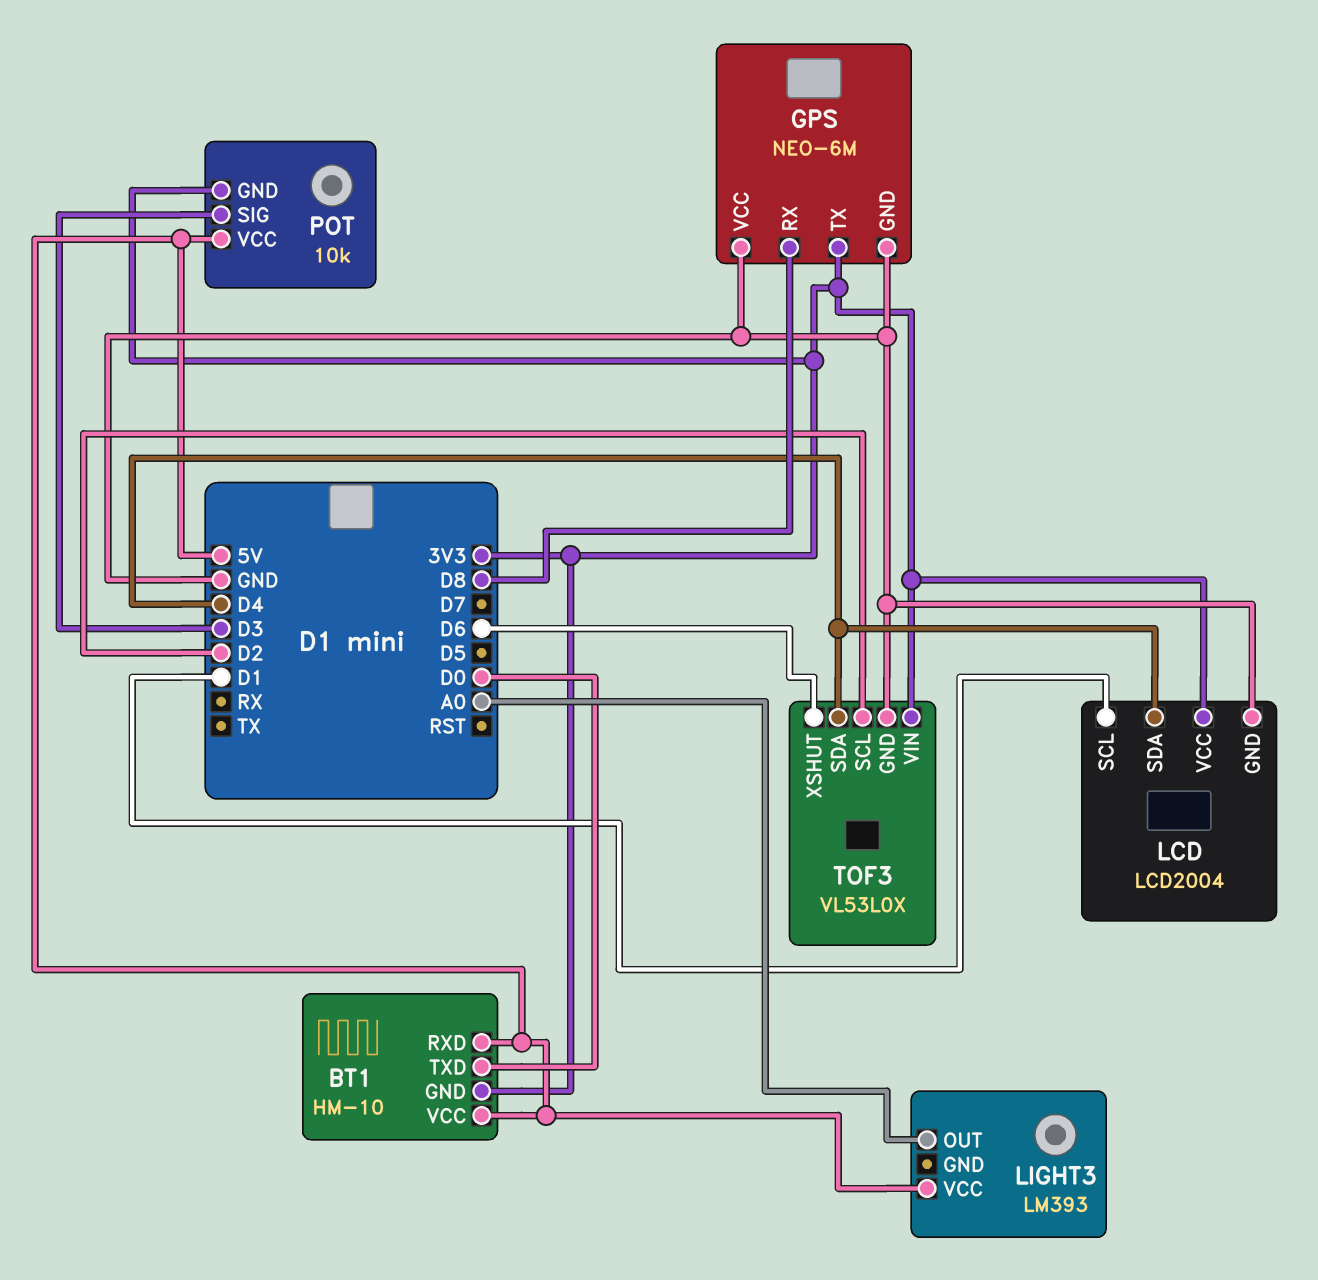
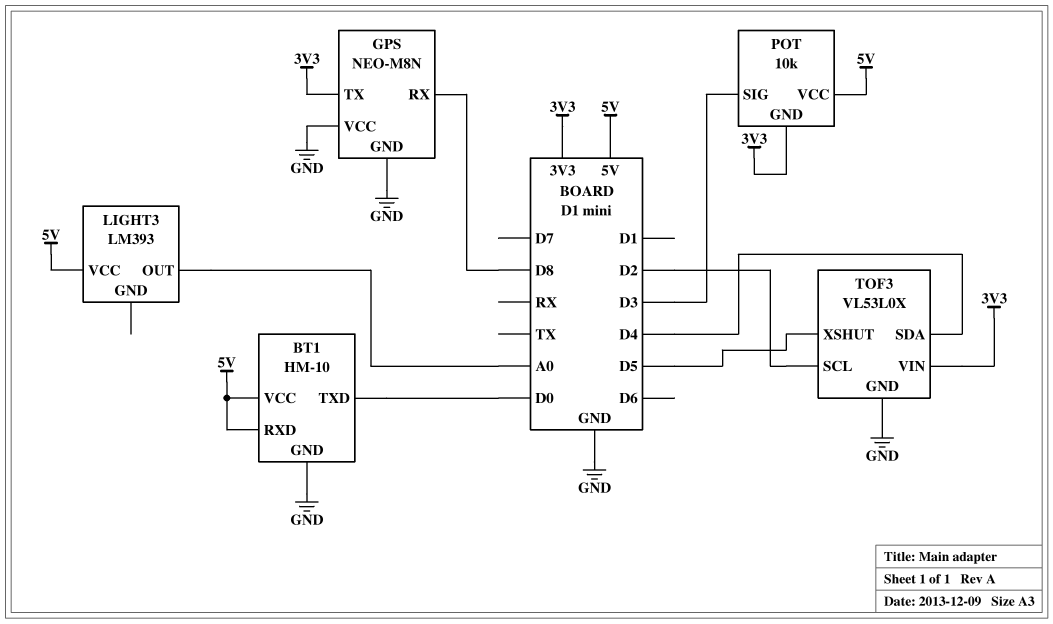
BT1 pin GND: 3V3 -> GND
GPS: NEO-6M -> NEO-M8N
LCD: LCD2004 -> none
LCD pin GND: GND -> none
LCD pin SCL: D1 -> none
LCD pin SDA: D4 -> none
LCD pin VCC: 3V3 -> none
TOF3 pin XSHUT: D6 -> D5

